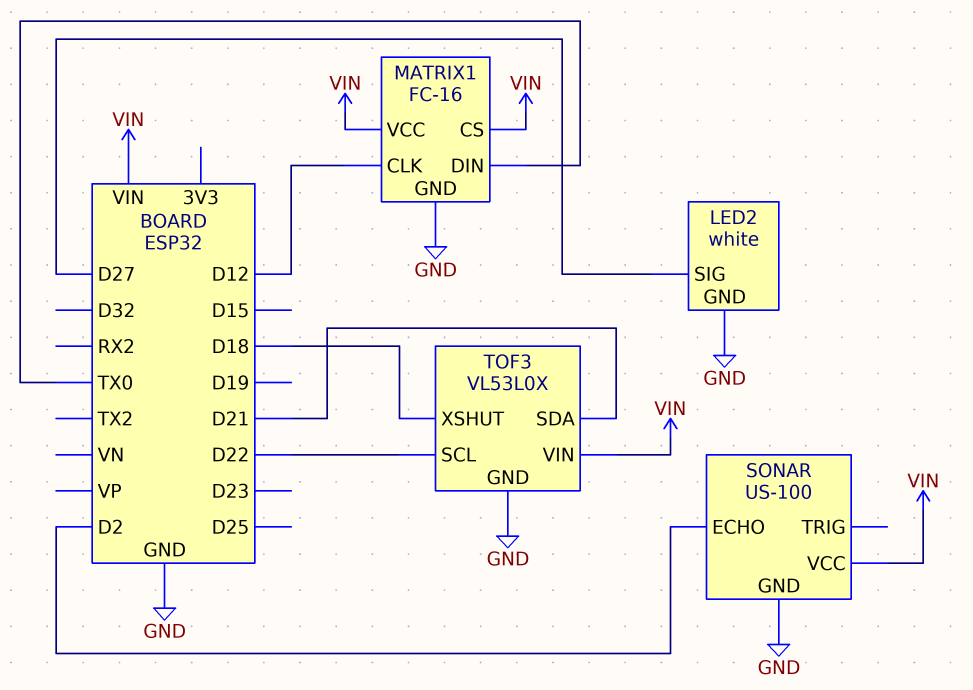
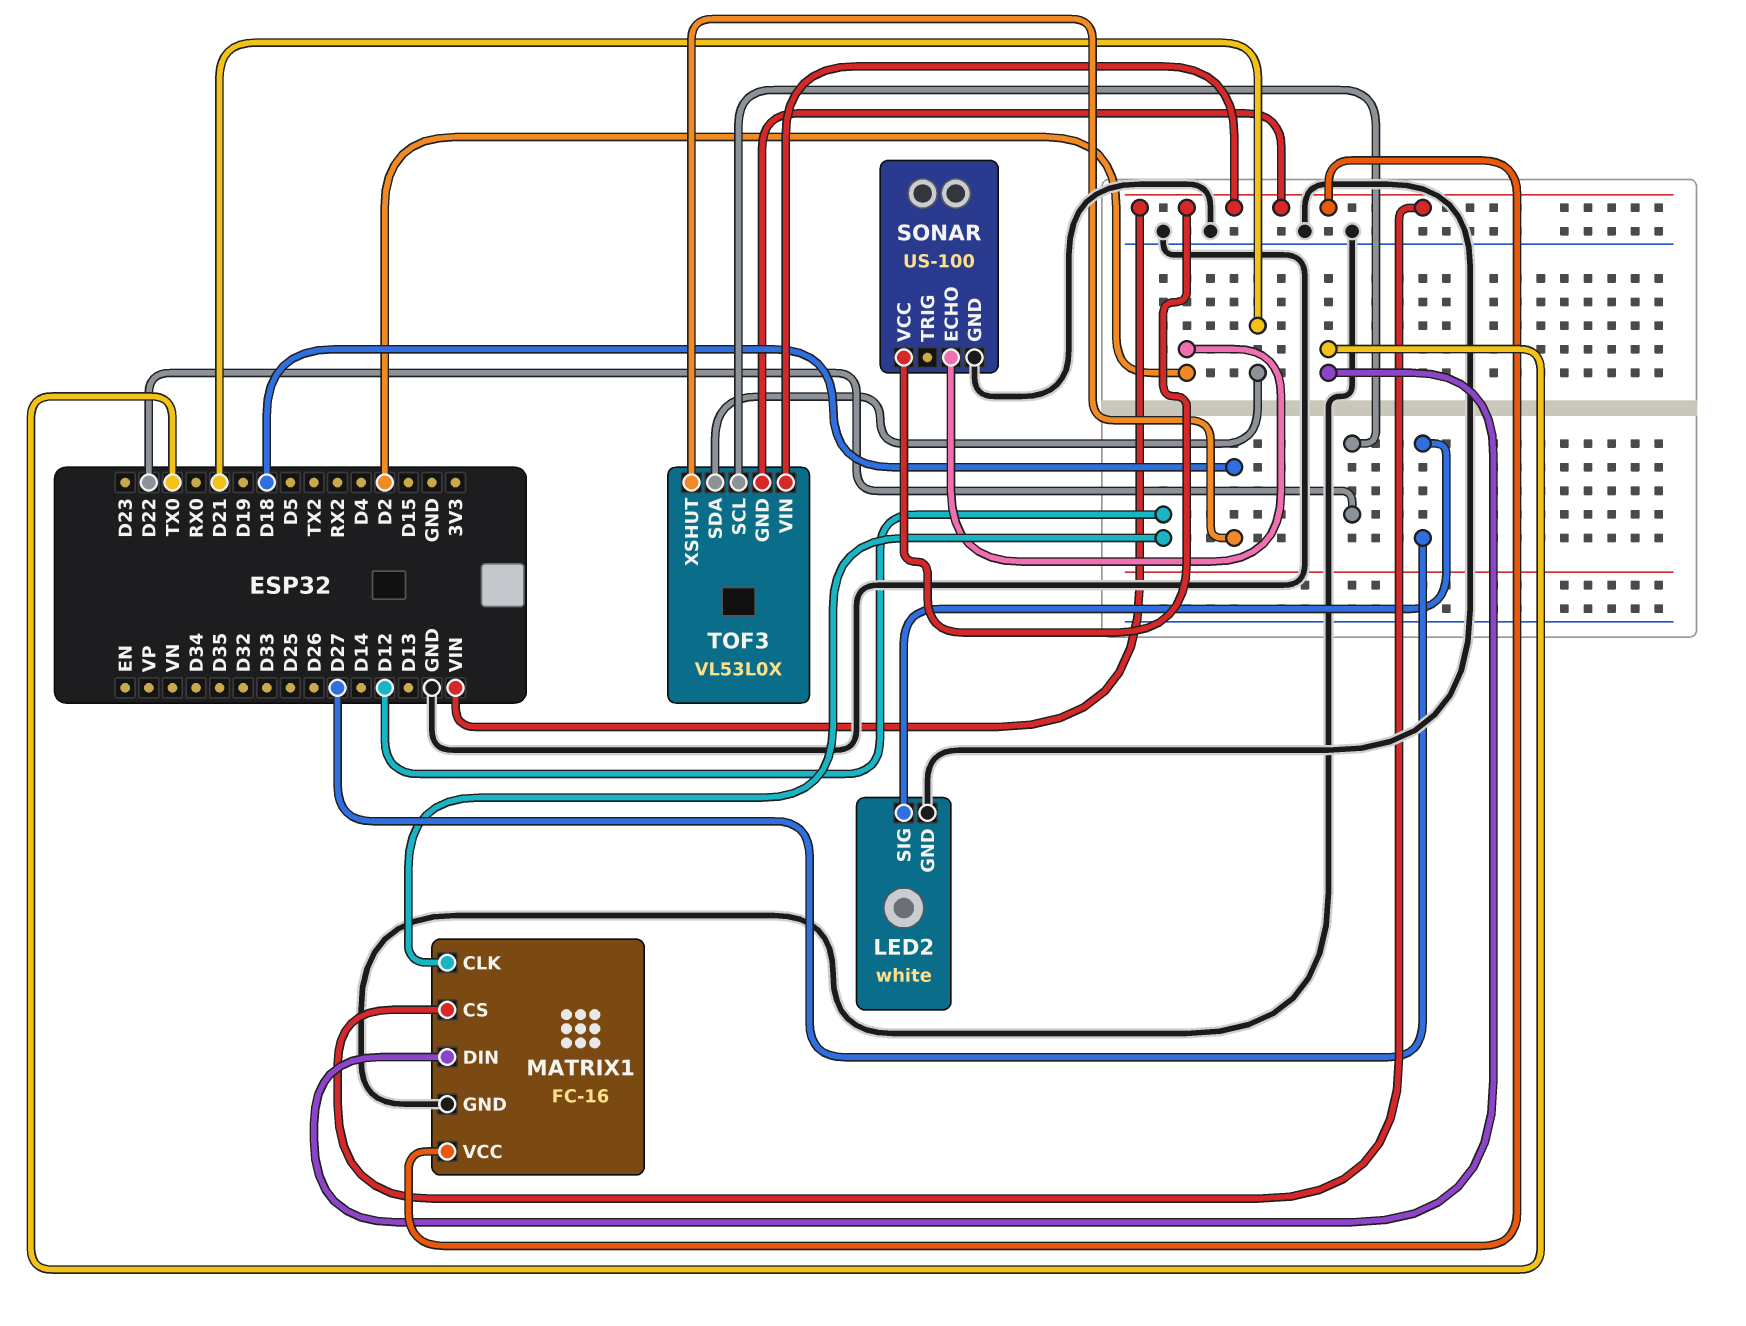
TOF3 pin GND: GND -> VIN

